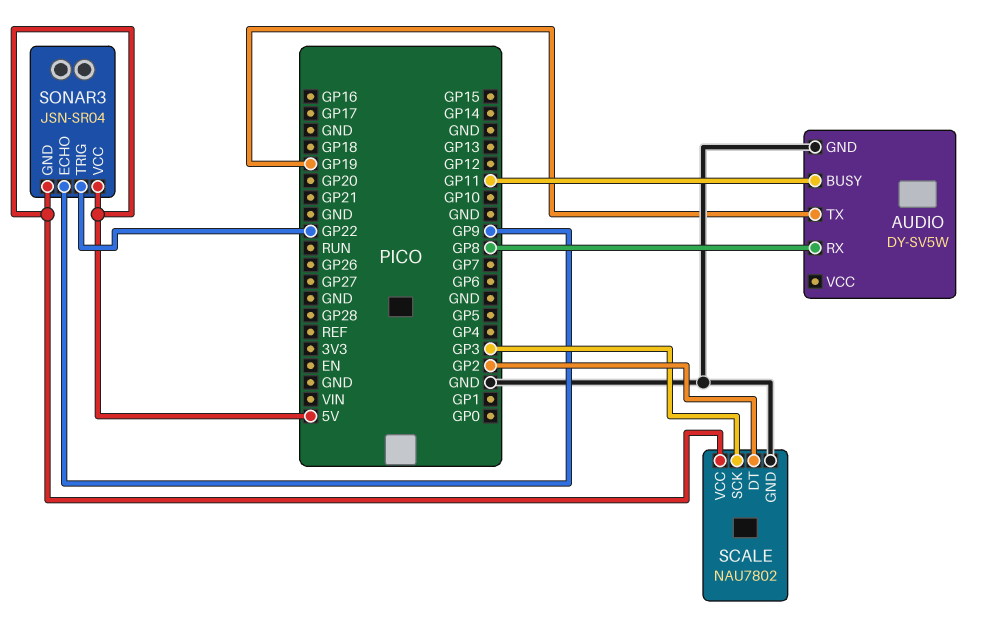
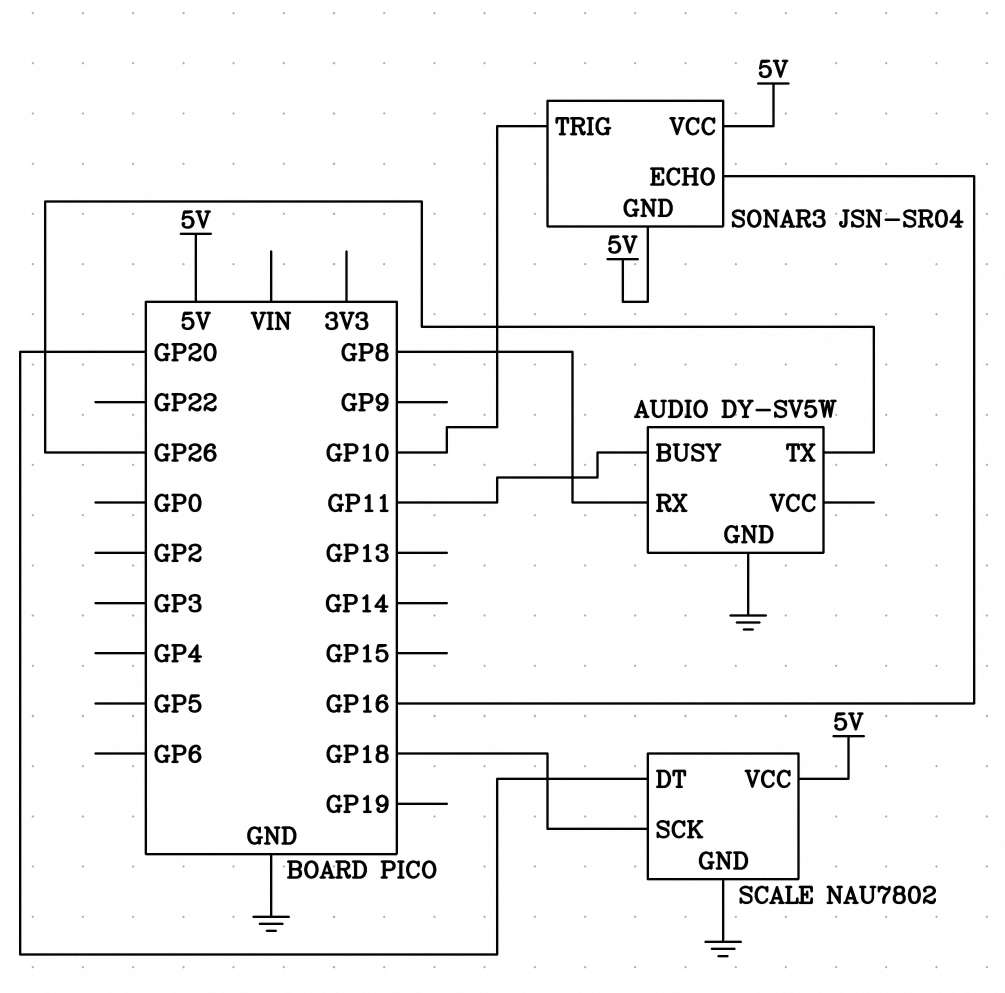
AUDIO pin TX: GP19 -> GP26
SCALE pin DT: GP2 -> GP20
SCALE pin SCK: GP3 -> GP18
SONAR3 pin ECHO: GP9 -> GP16
SONAR3 pin TRIG: GP22 -> GP10

